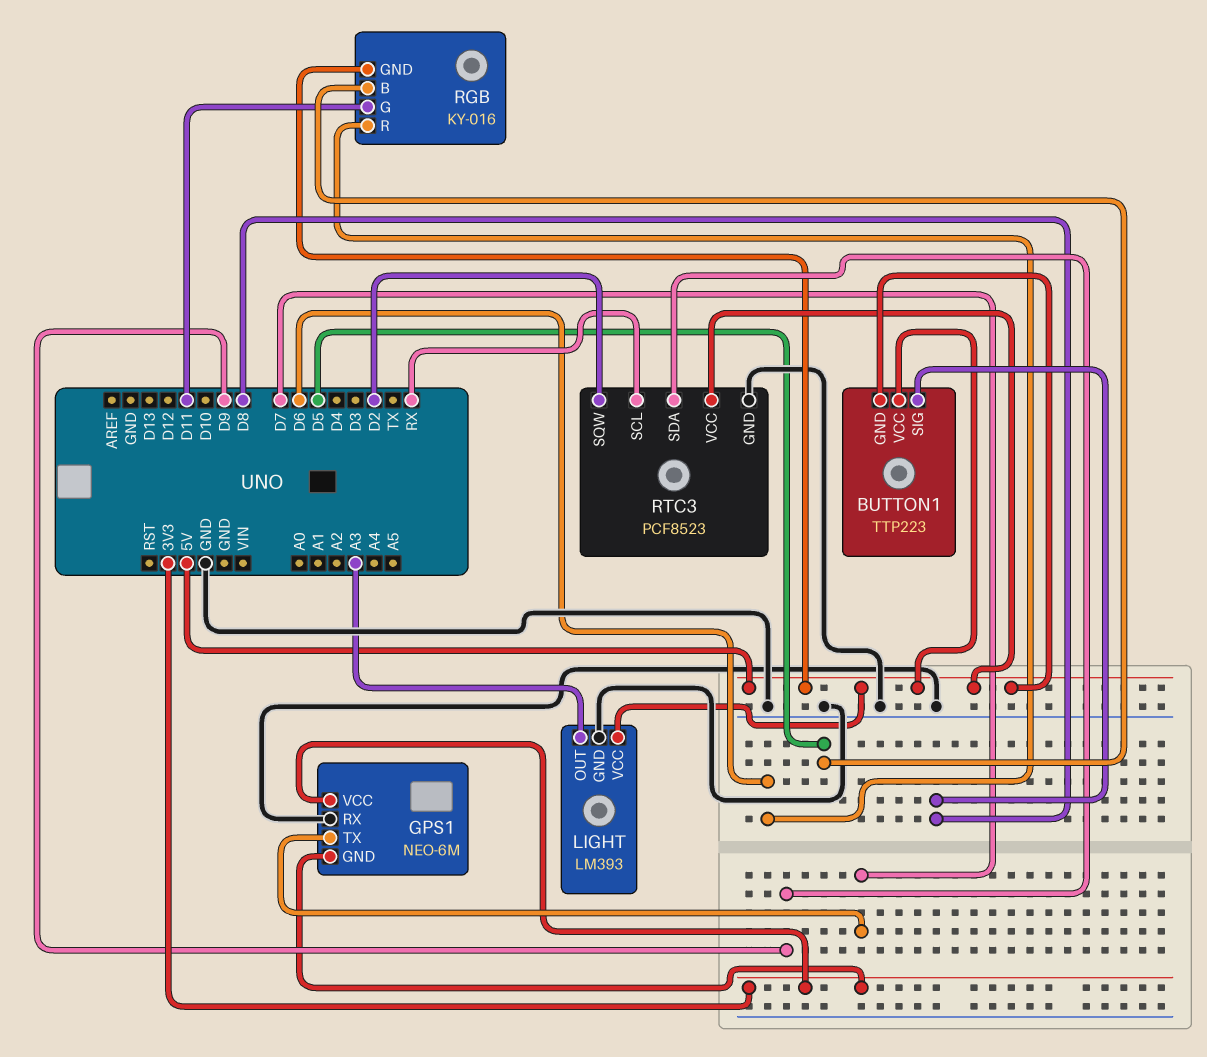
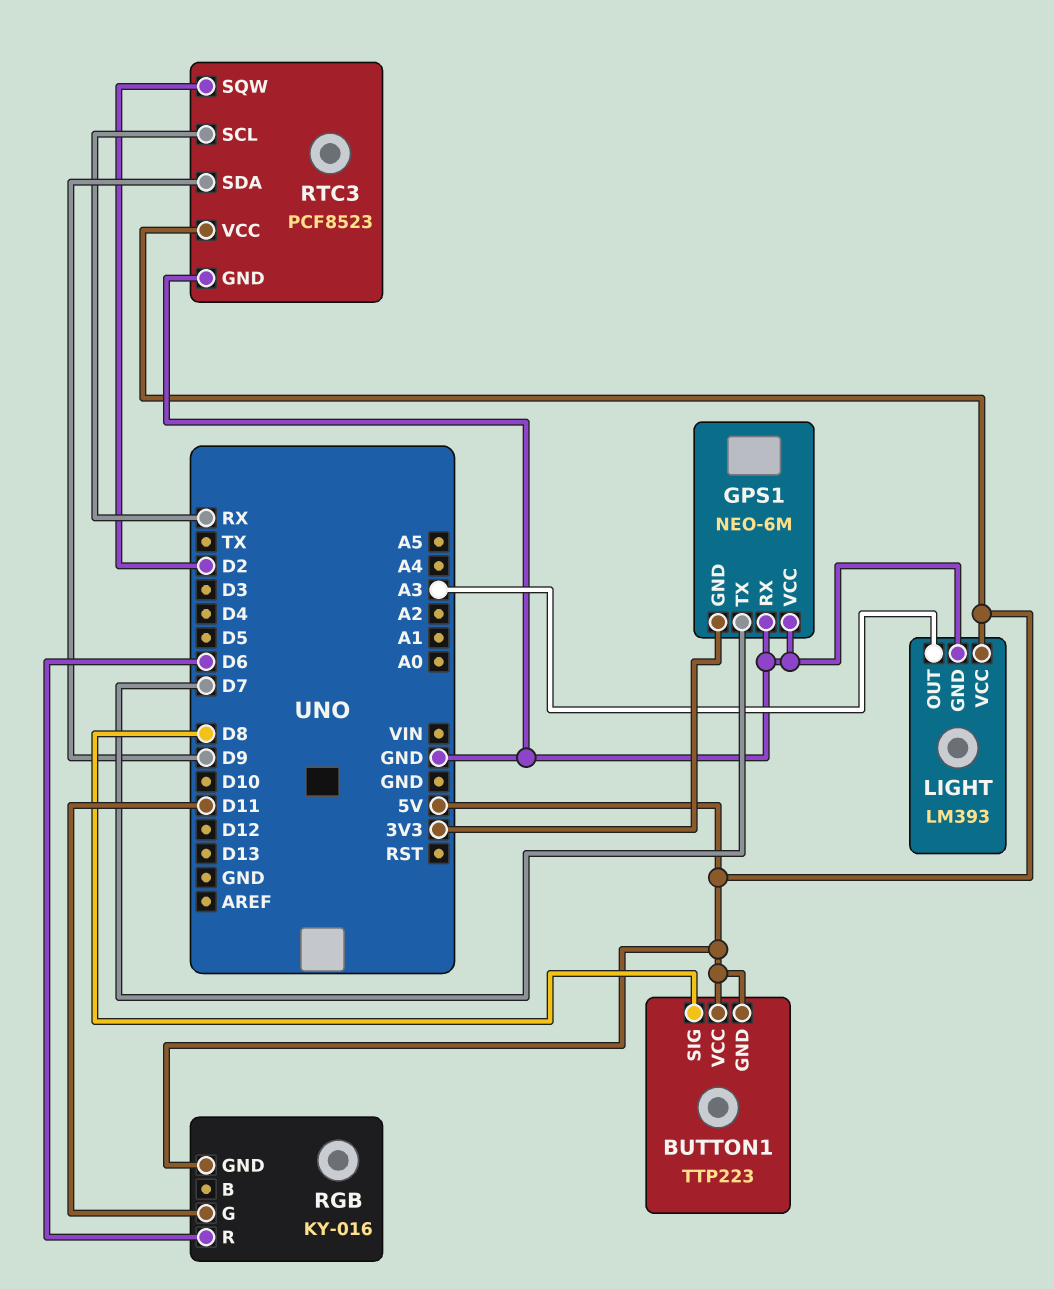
GPS1 pin VCC: 3V3 -> GND
RGB pin B: D5 -> none

